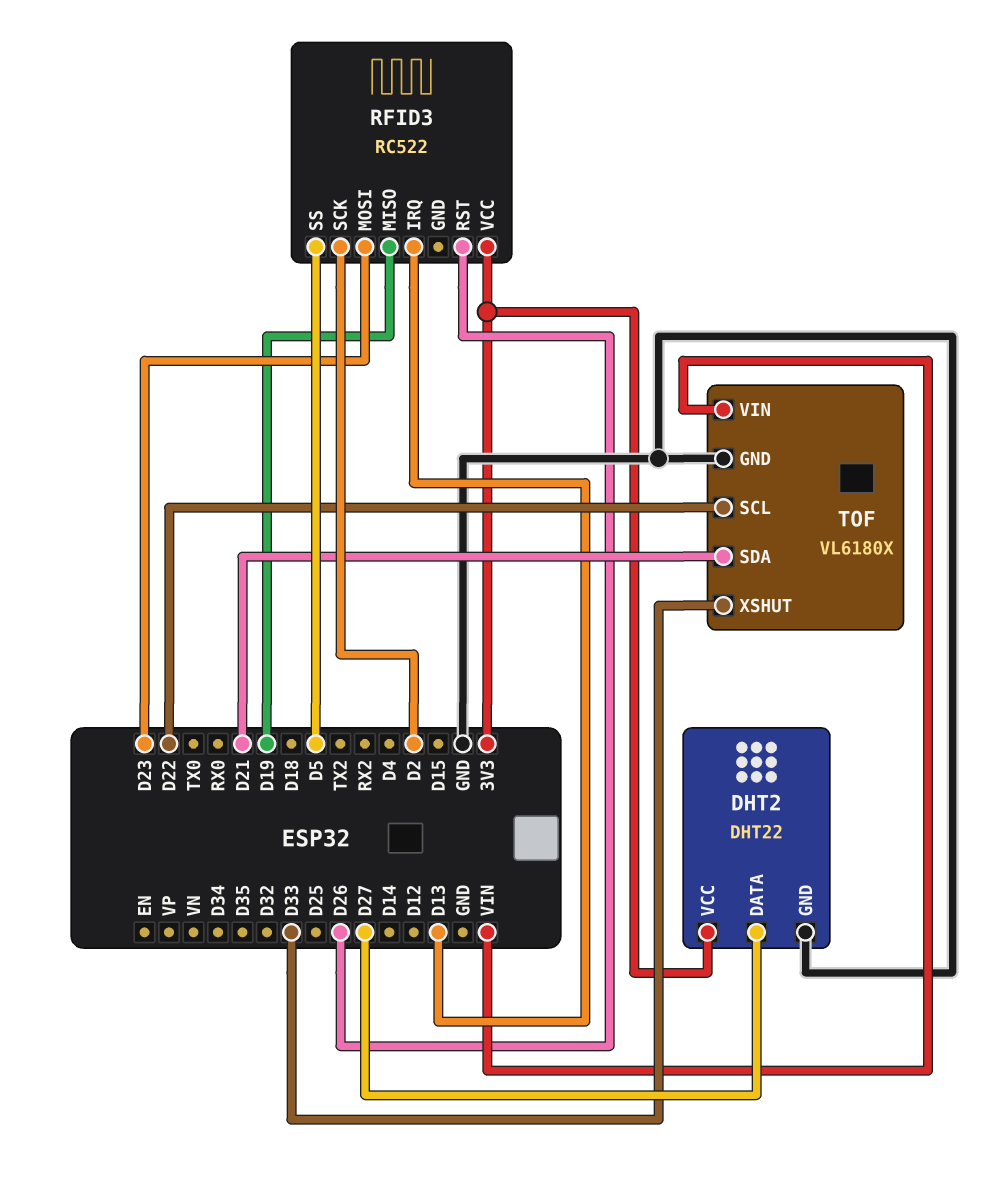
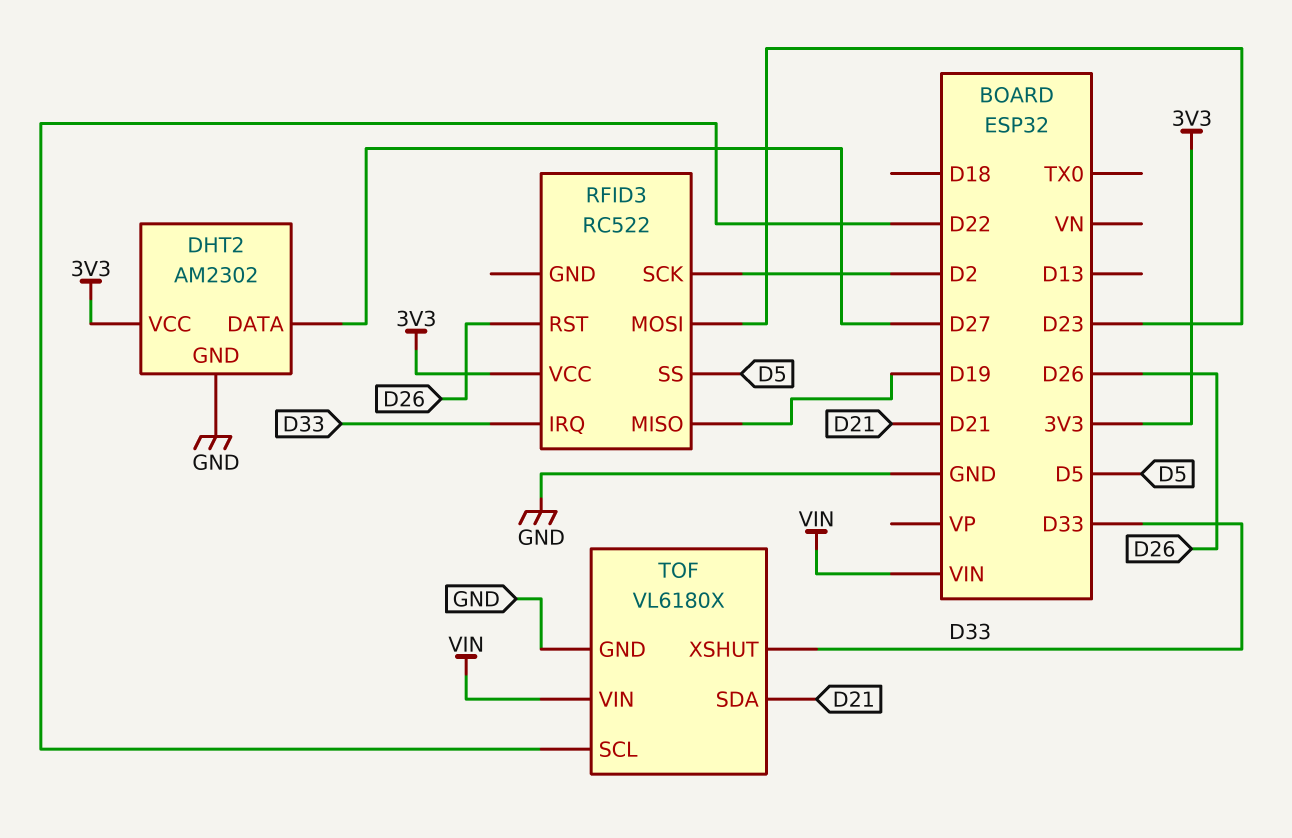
DHT2: DHT22 -> AM2302
RFID3 pin IRQ: D13 -> D33

